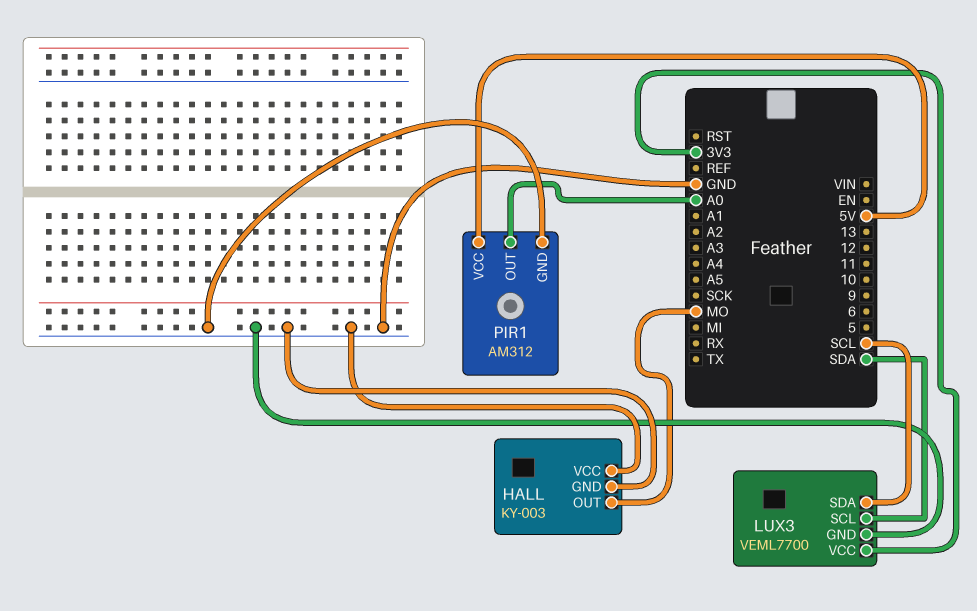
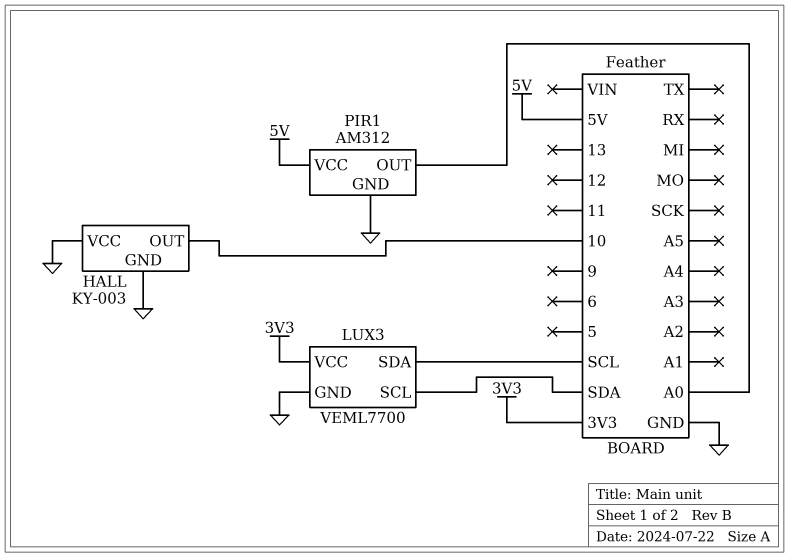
HALL pin OUT: MO -> 10

